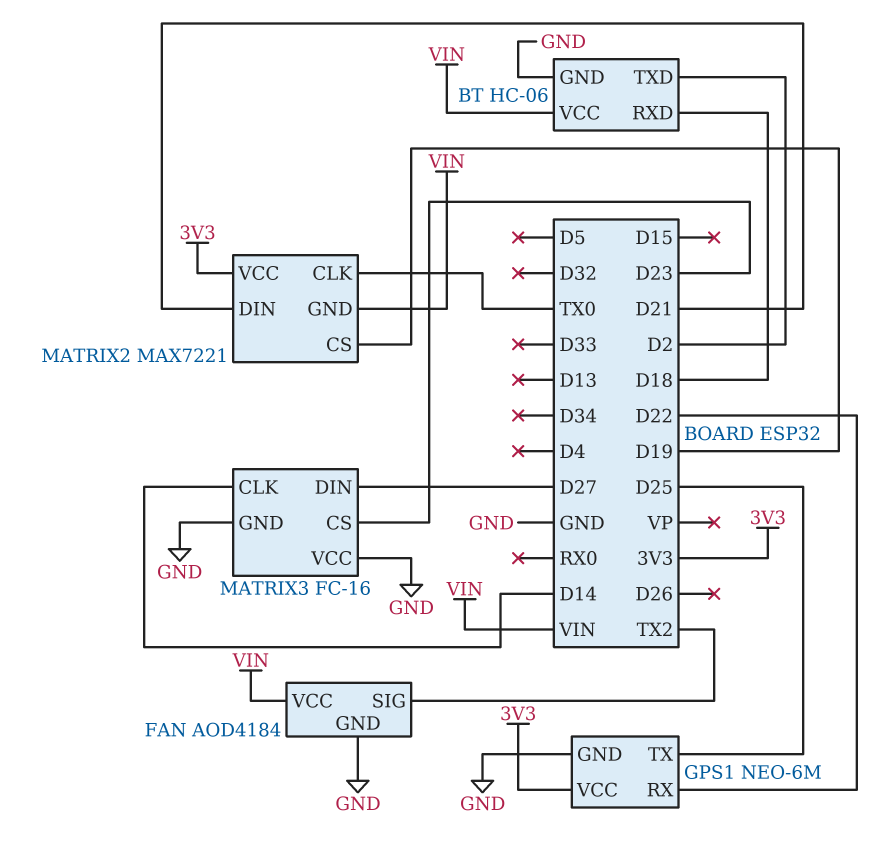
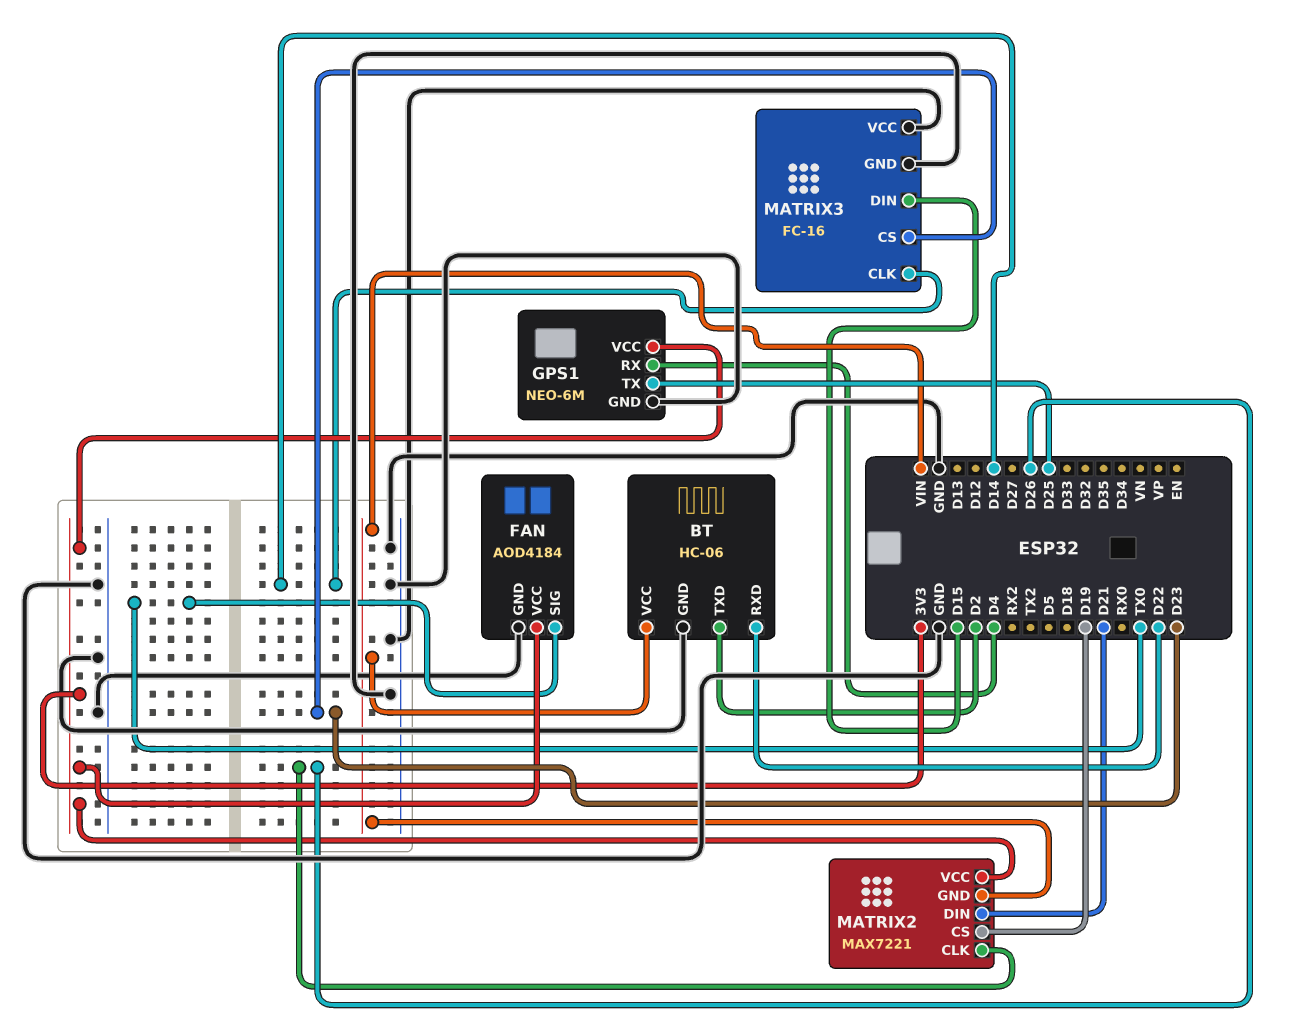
BT pin RXD: D18 -> D22
FAN pin SIG: TX2 -> TX0
FAN pin VCC: VIN -> 3V3
GPS1 pin RX: D22 -> D4
MATRIX2 pin CLK: TX0 -> D26
MATRIX3 pin DIN: D27 -> D15

